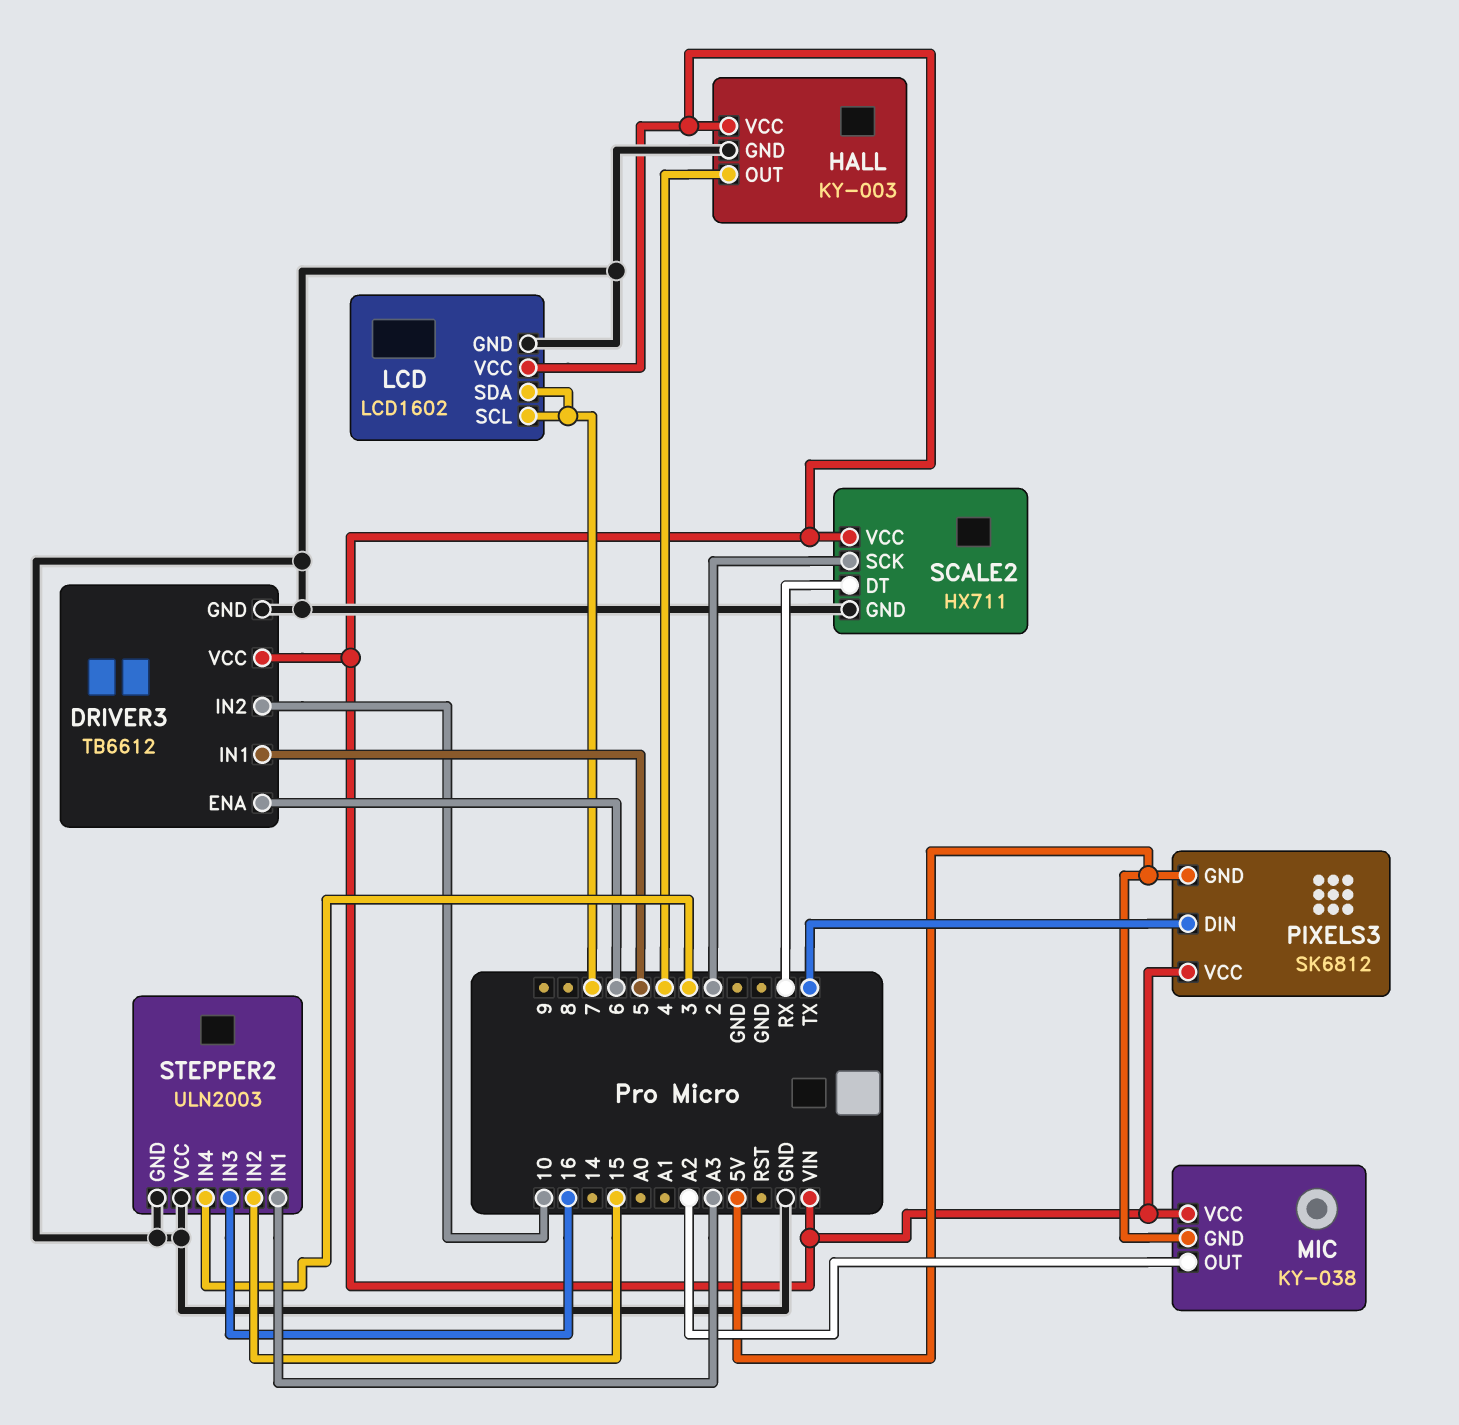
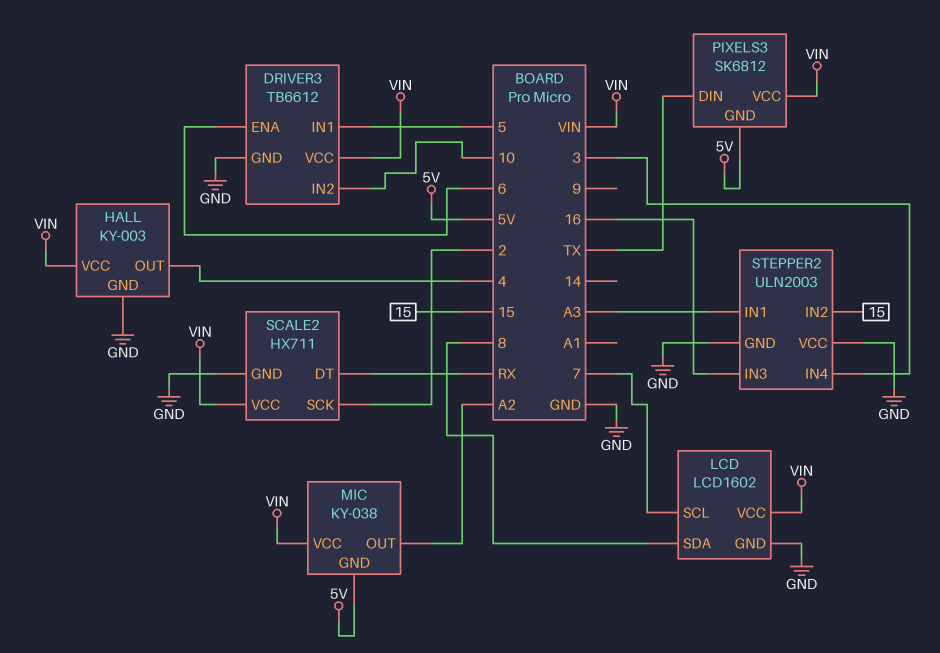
LCD pin SDA: 7 -> 8

